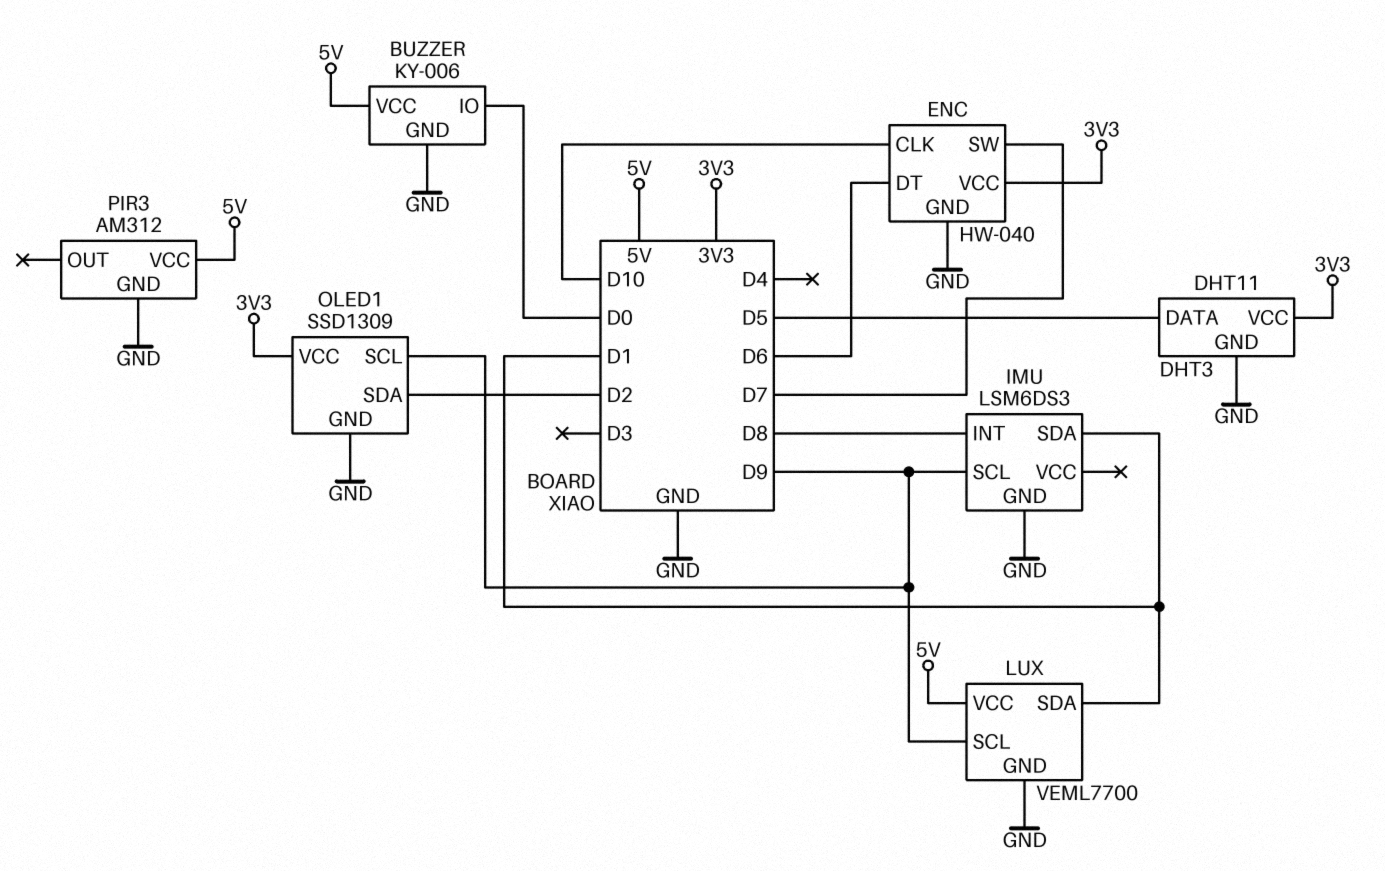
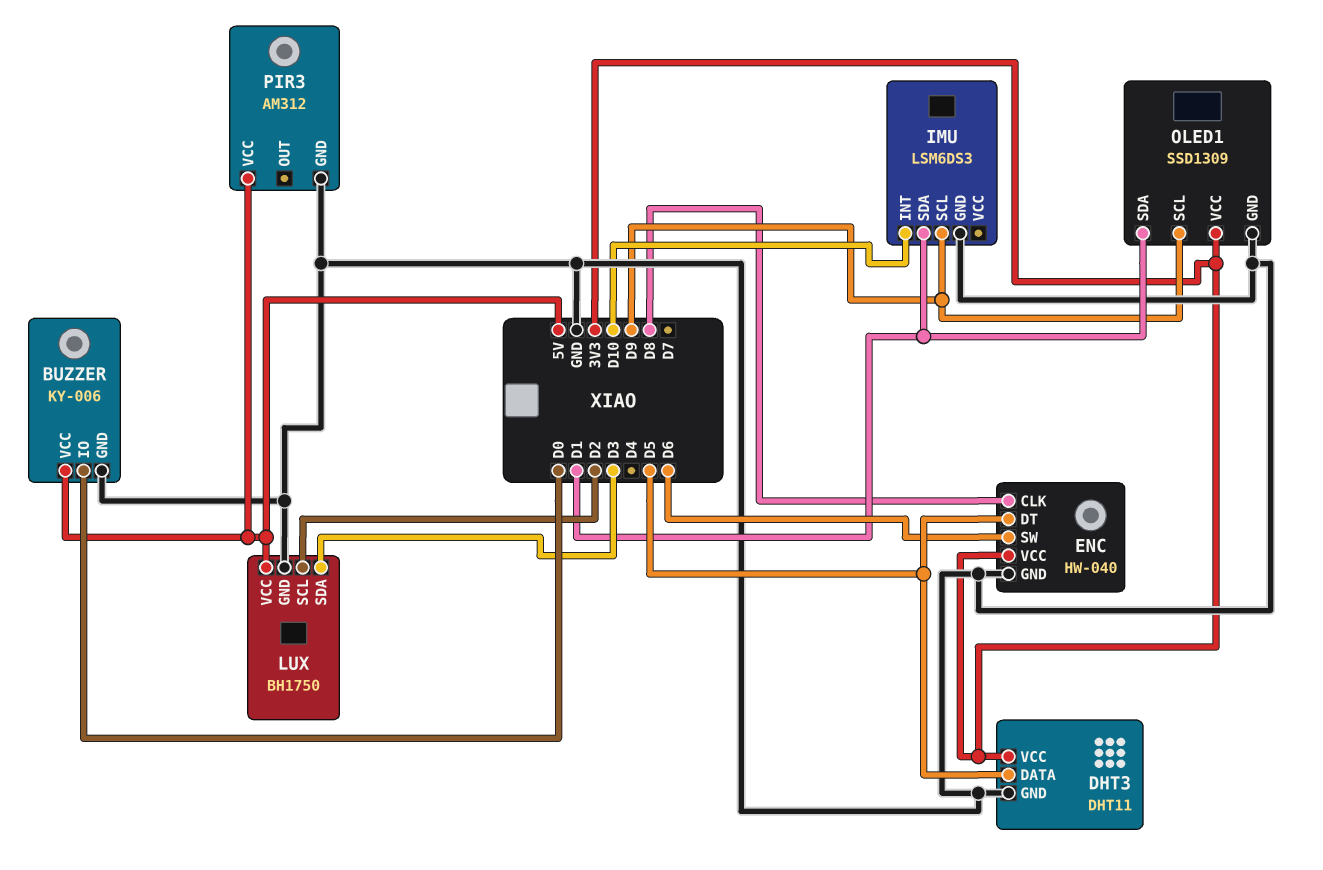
ENC pin CLK: D10 -> D8
ENC pin DT: D6 -> D5
ENC pin SW: D7 -> D6
IMU pin INT: D8 -> D10
LUX: VEML7700 -> BH1750
LUX pin SCL: D9 -> D2
LUX pin SDA: D1 -> D3
OLED1 pin SDA: D2 -> D1

